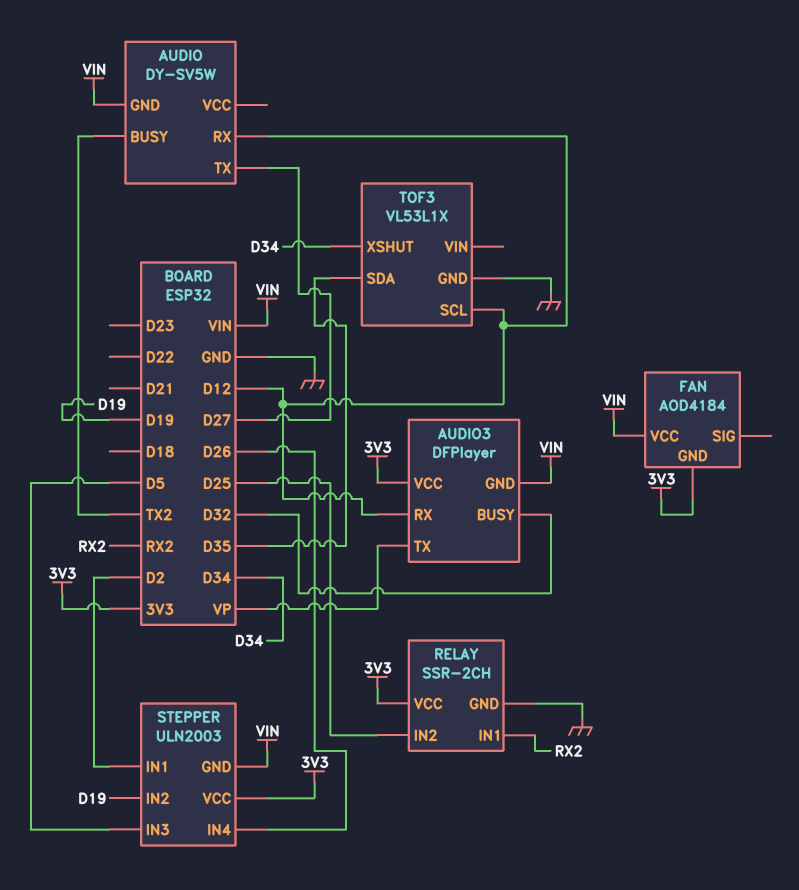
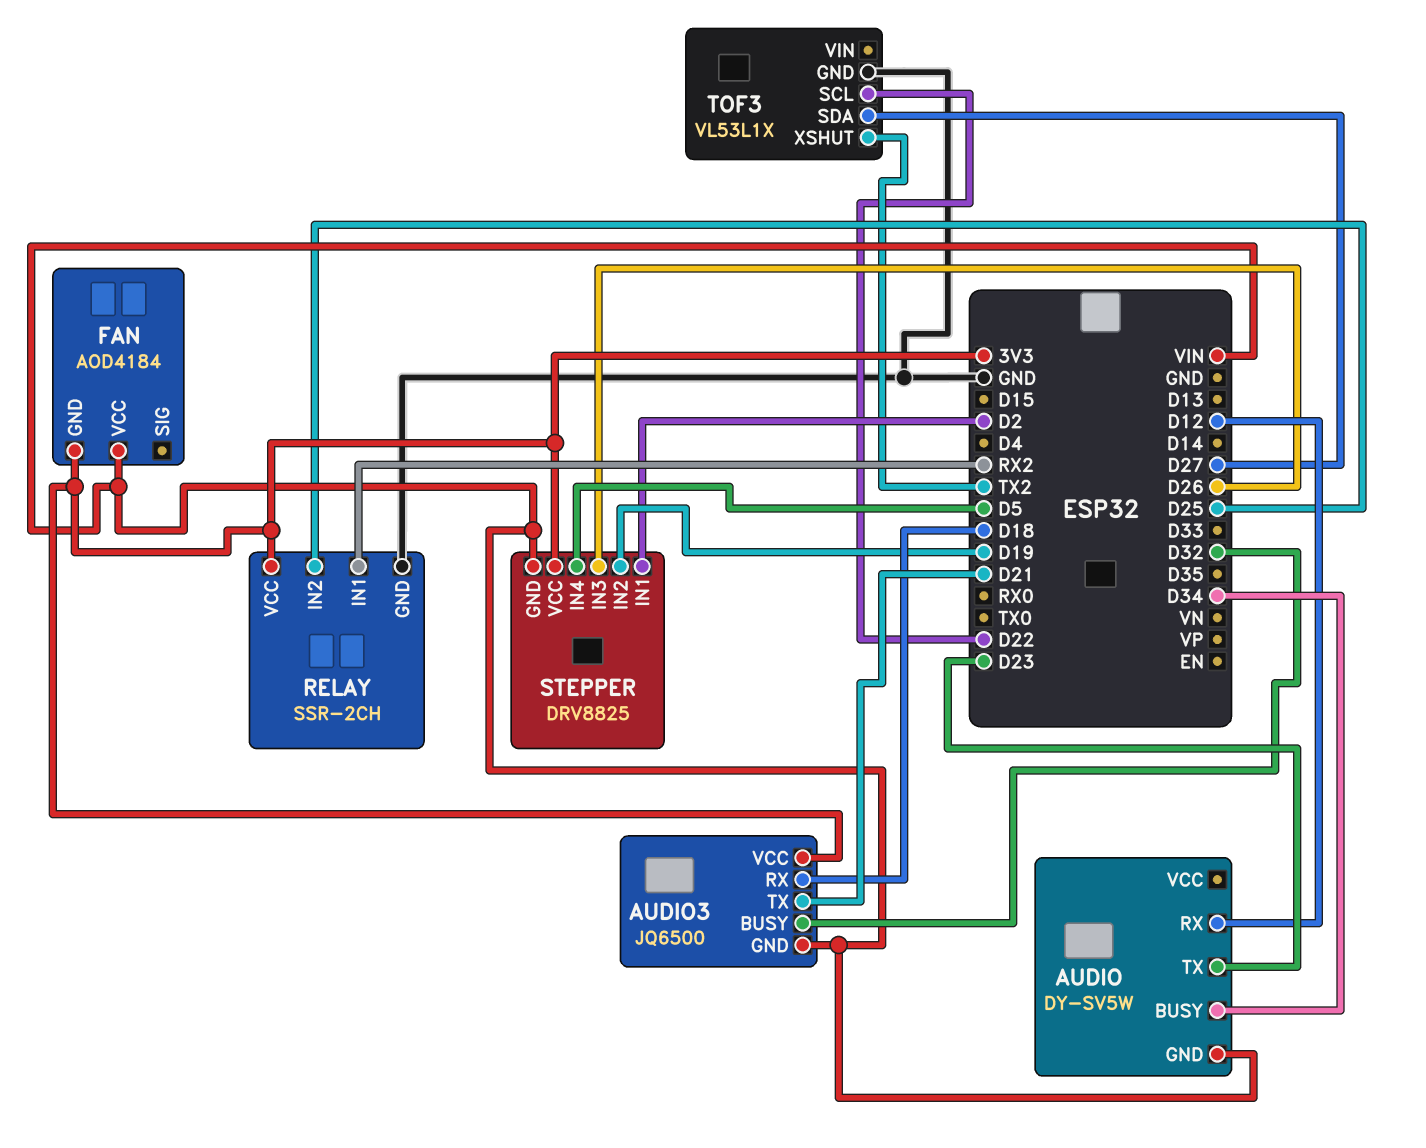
AUDIO pin BUSY: TX2 -> D34
AUDIO pin TX: D27 -> D23
AUDIO3: DFPlayer -> JQ6500
AUDIO3 pin RX: D12 -> D18
AUDIO3 pin TX: VP -> D21
STEPPER: ULN2003 -> DRV8825
STEPPER pin IN3: D5 -> D26
STEPPER pin IN4: D26 -> D5
TOF3 pin SCL: D12 -> D22
TOF3 pin SDA: D35 -> D27
TOF3 pin XSHUT: D34 -> TX2

